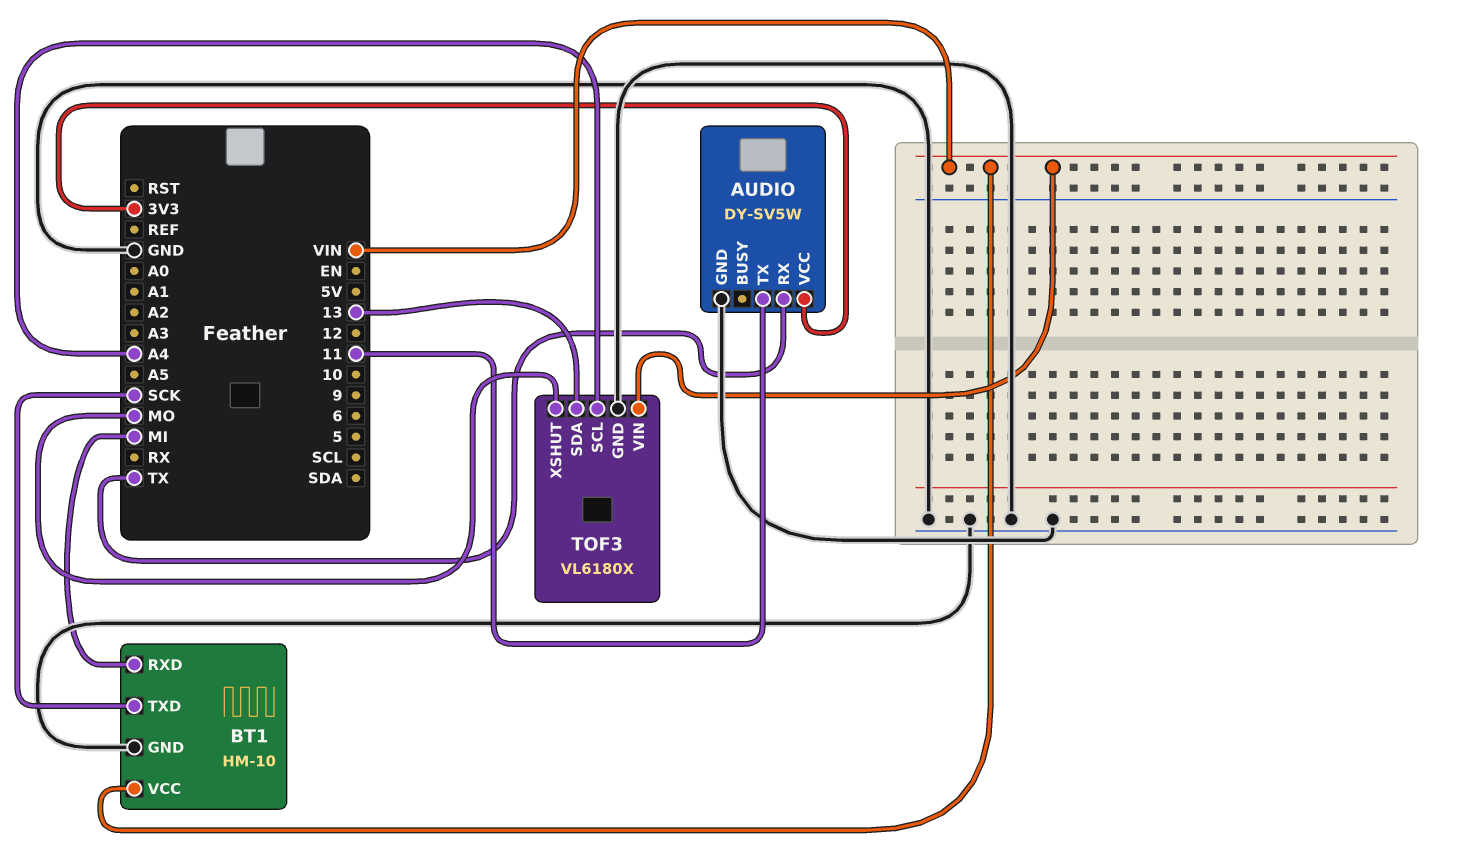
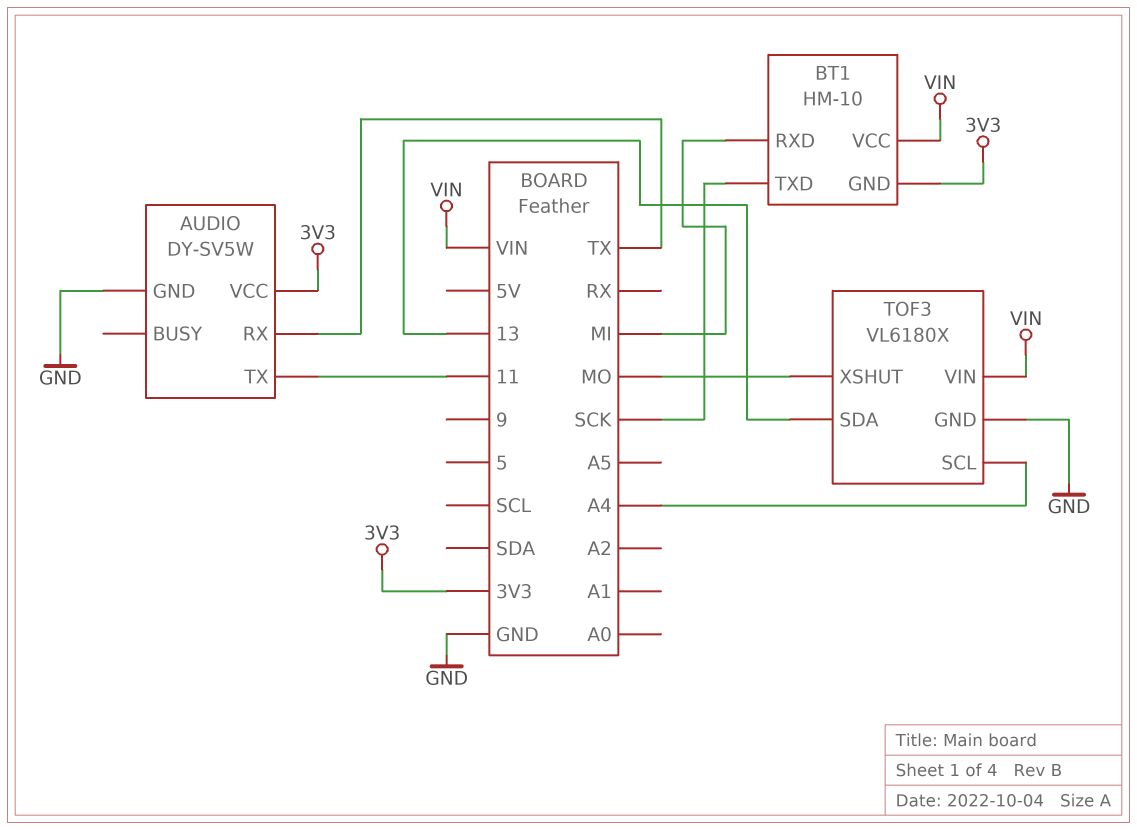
BT1 pin GND: GND -> 3V3

